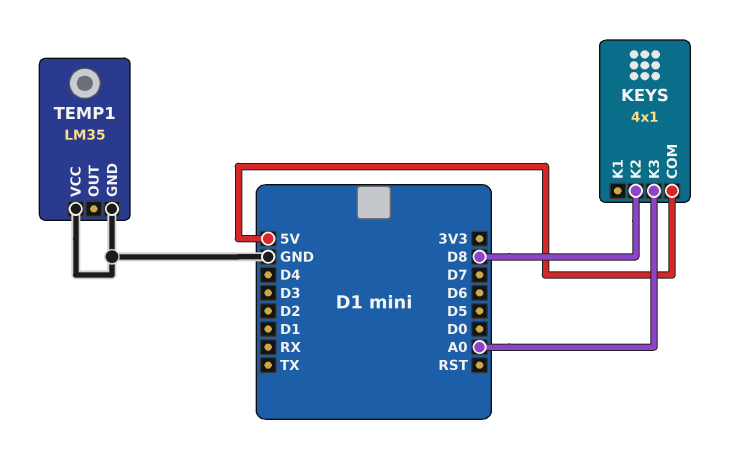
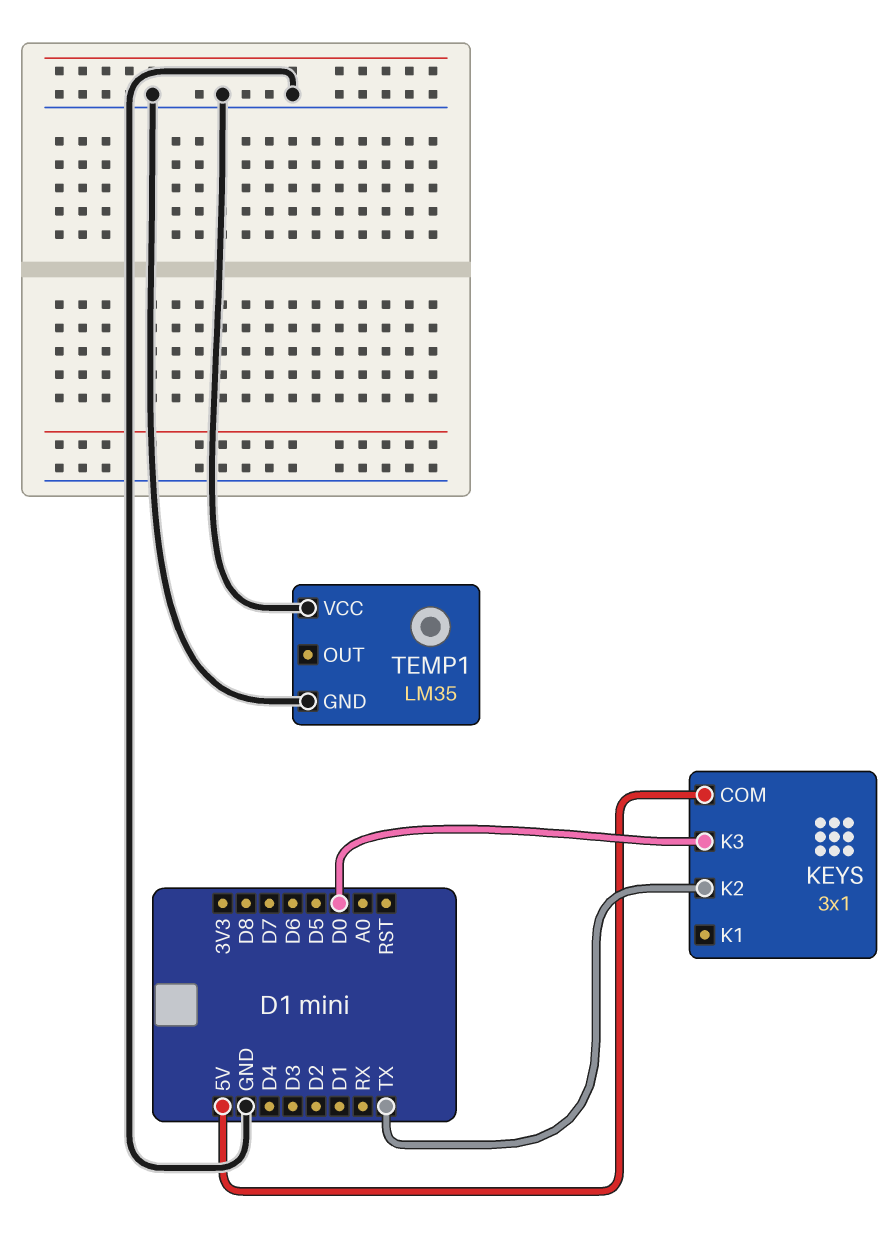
KEYS: 4x1 -> 3x1
KEYS pin K2: D8 -> TX
KEYS pin K3: A0 -> D0

